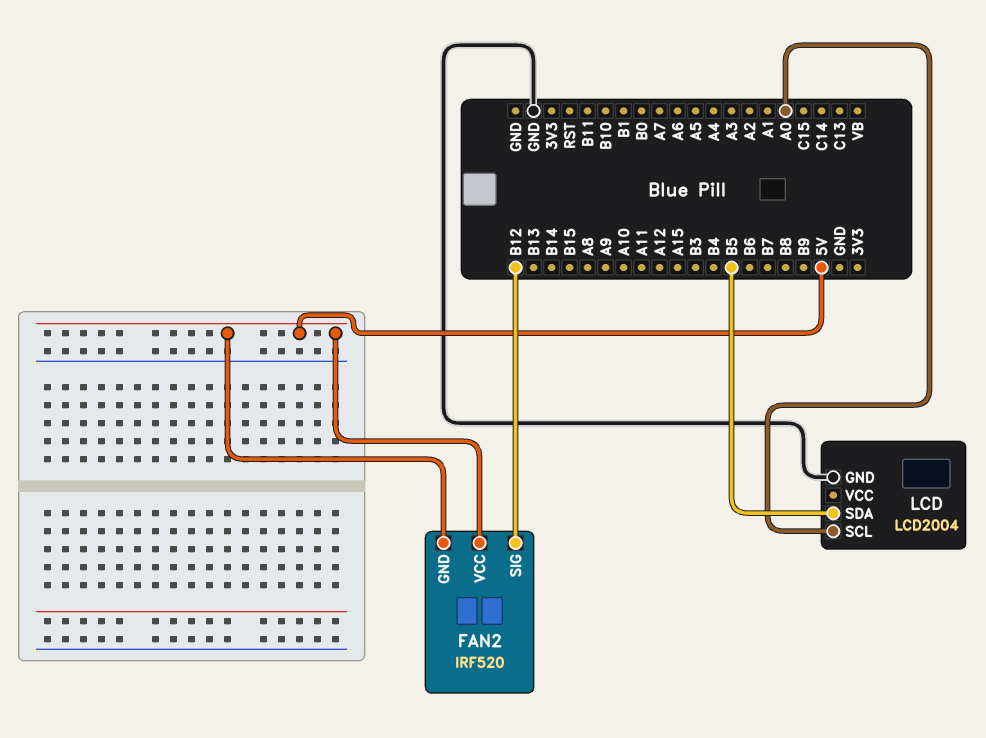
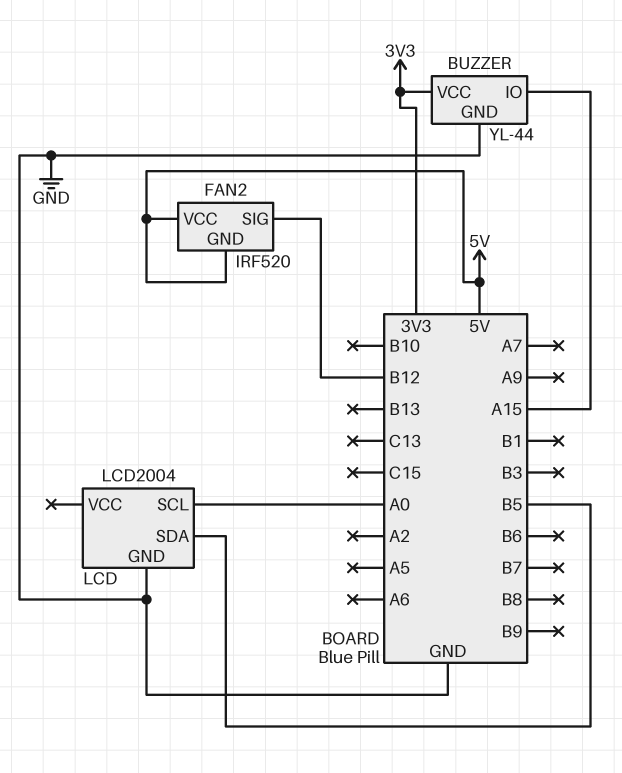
BUZZER: none -> YL-44
BUZZER pin GND: none -> GND
BUZZER pin IO: none -> A15
BUZZER pin VCC: none -> 3V3

